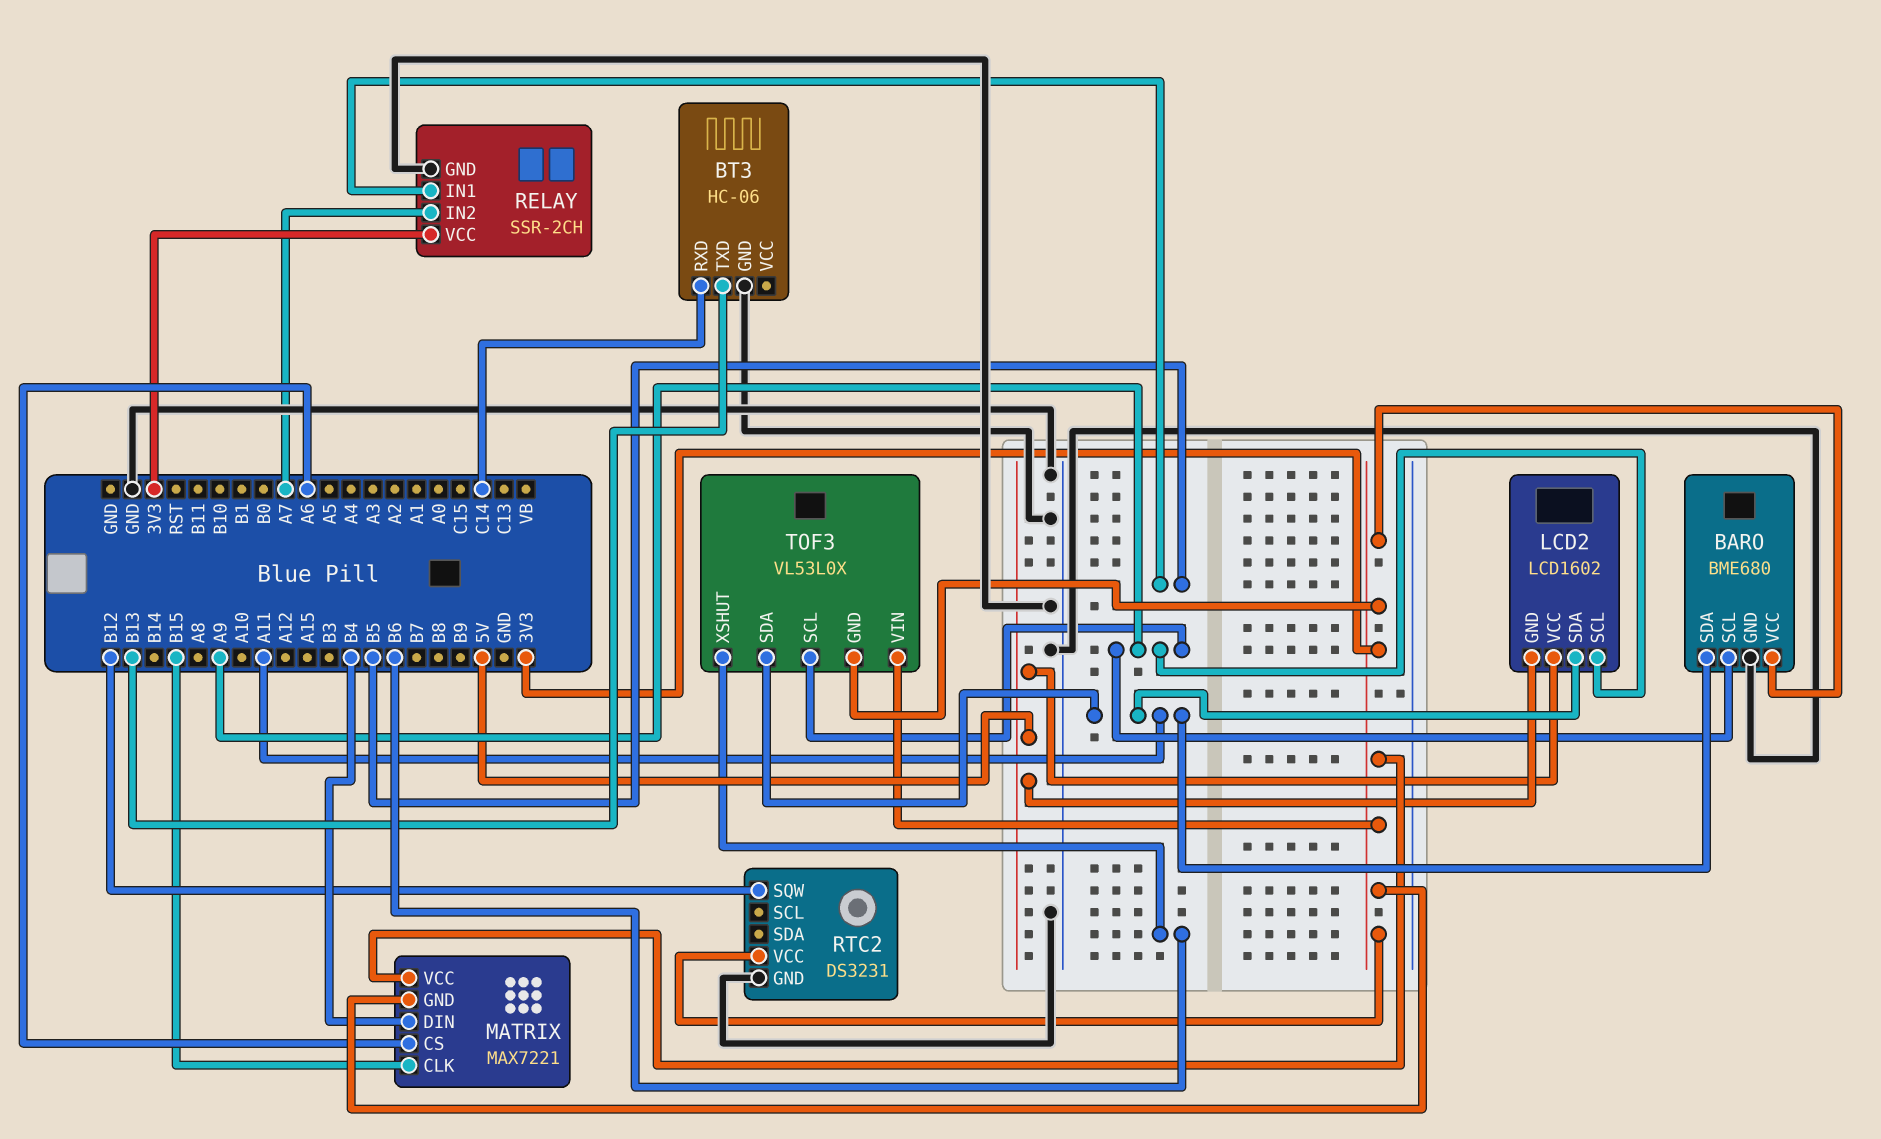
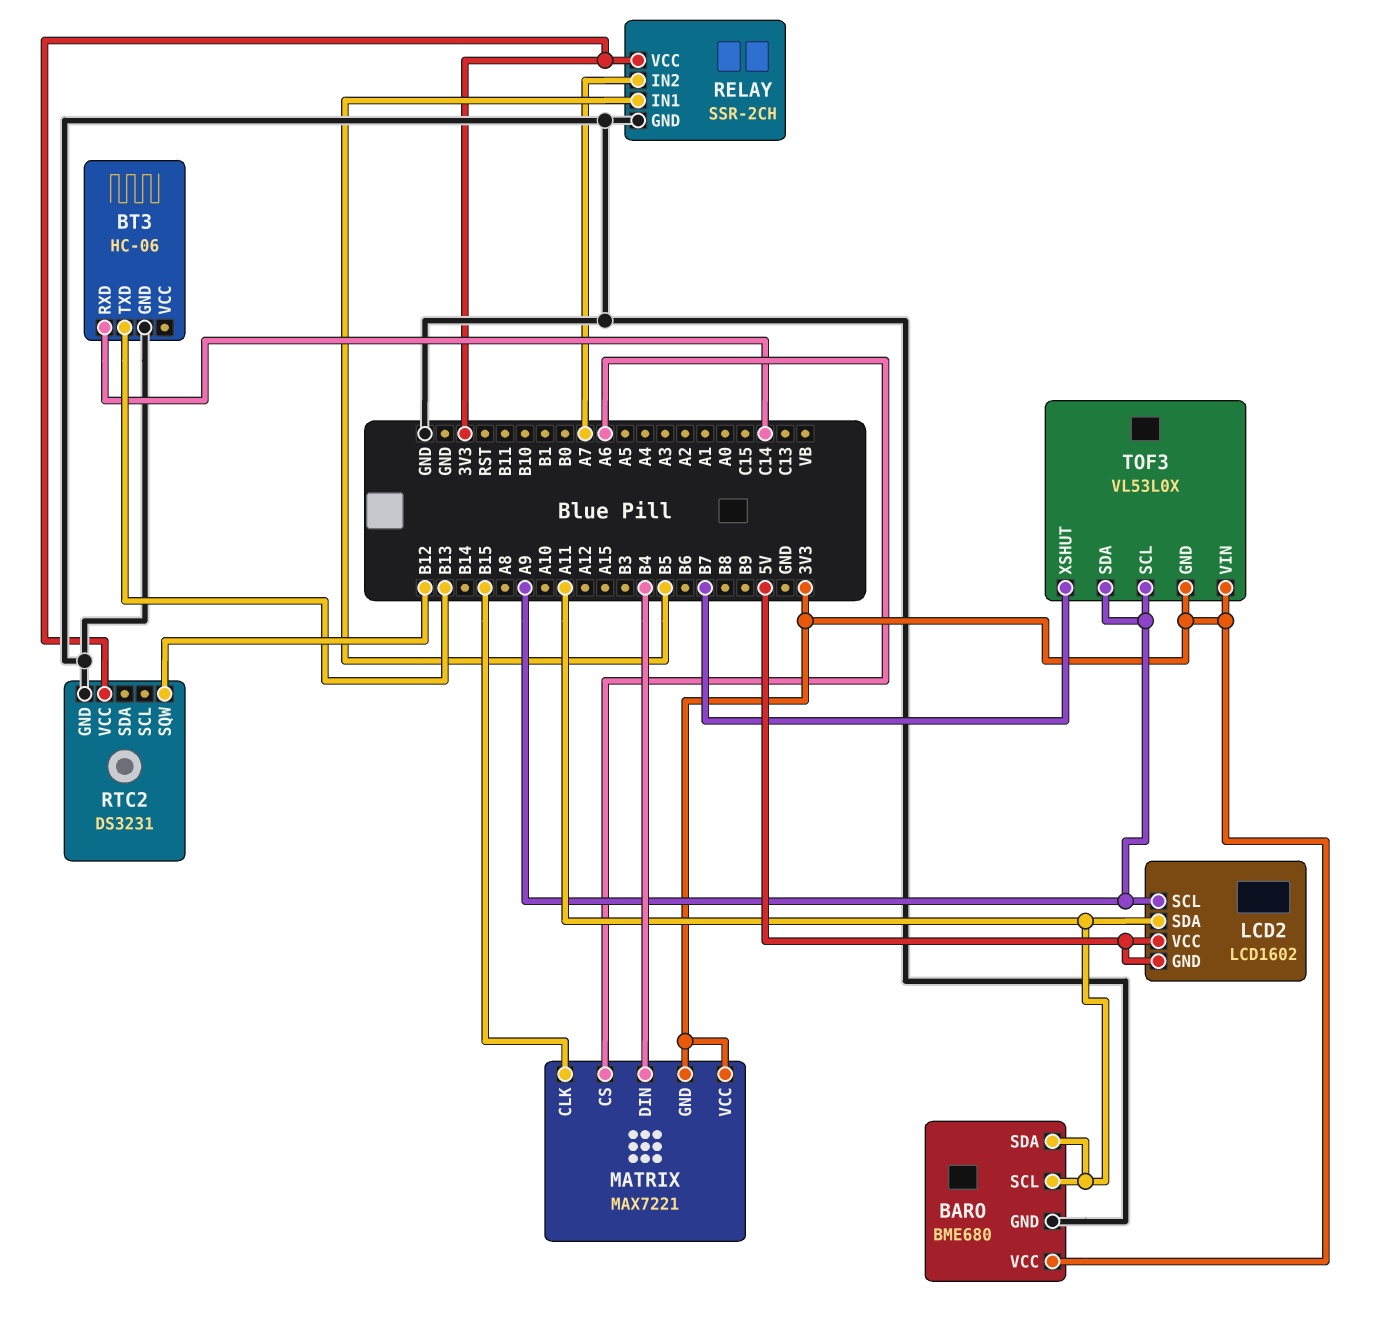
BARO pin SCL: A9 -> A11
TOF3 pin SDA: A11 -> A9
TOF3 pin XSHUT: B6 -> B7

